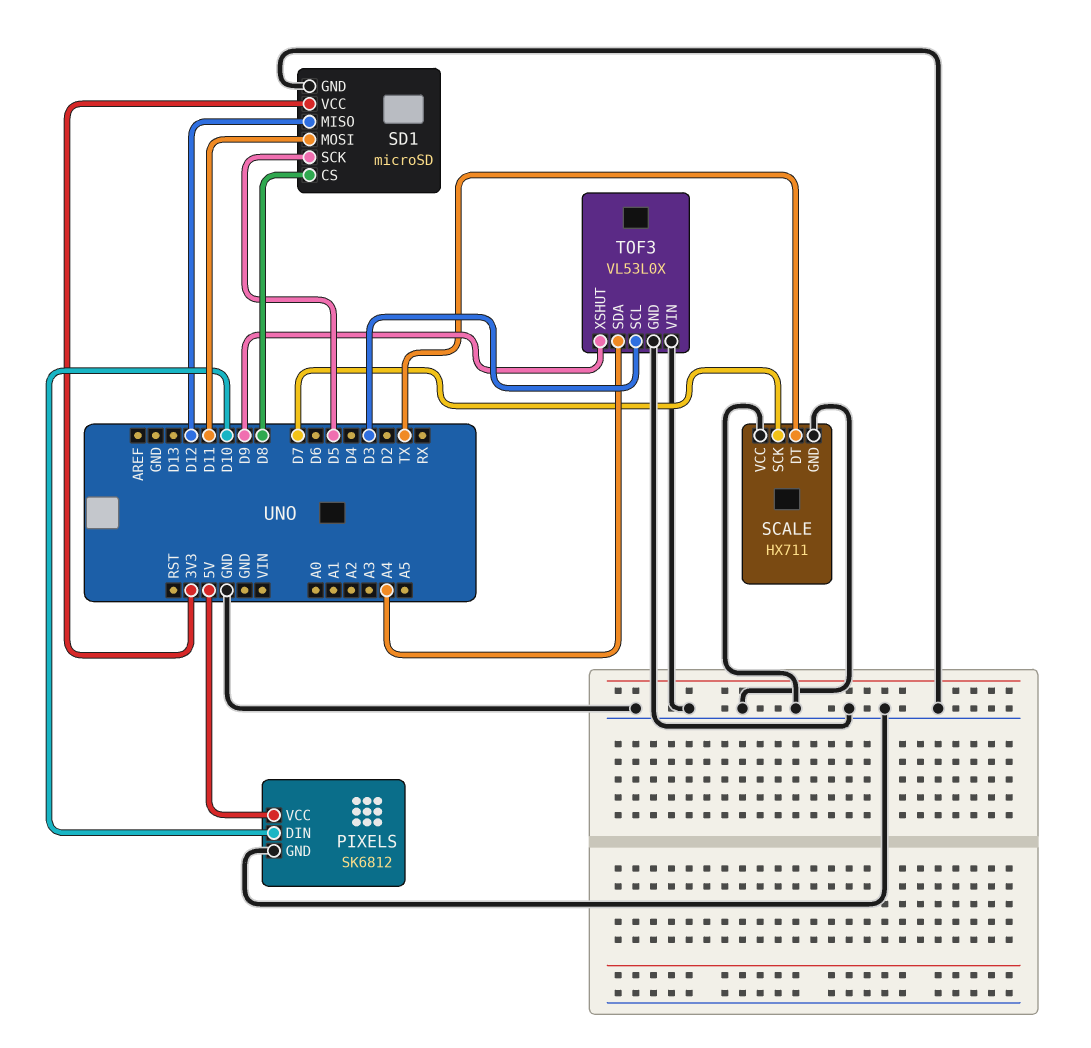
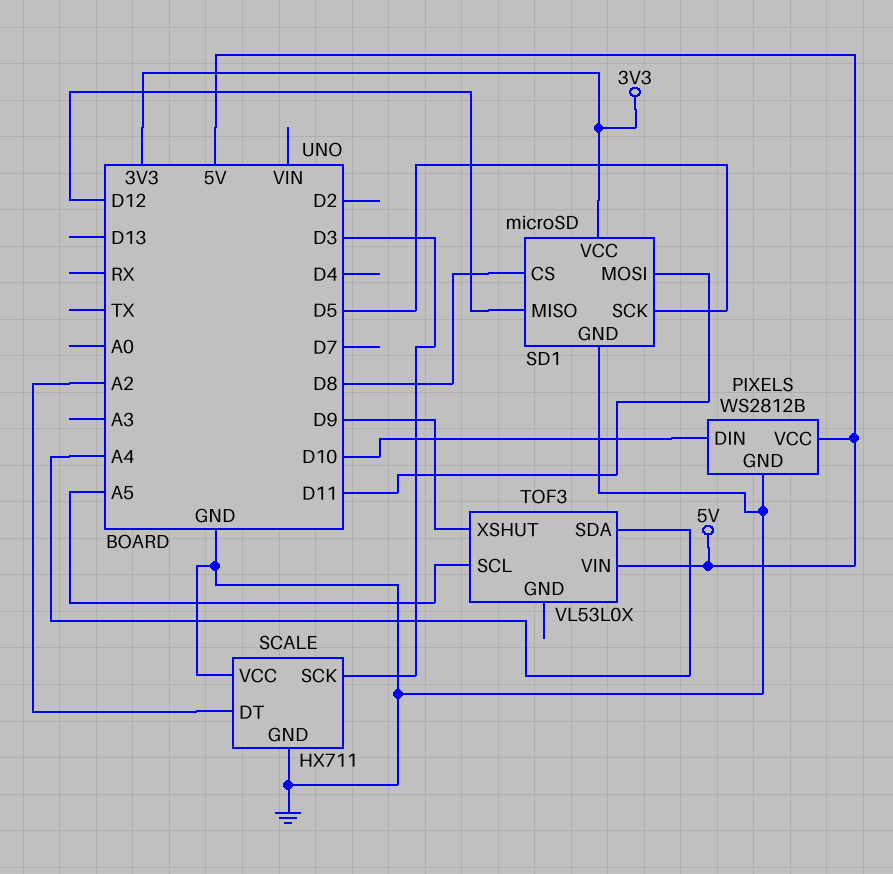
PIXELS: SK6812 -> WS2812B
SCALE pin DT: TX -> A2
SCALE pin SCK: D7 -> D3
TOF3 pin GND: GND -> none
TOF3 pin SCL: D3 -> A5
TOF3 pin VIN: GND -> 5V

